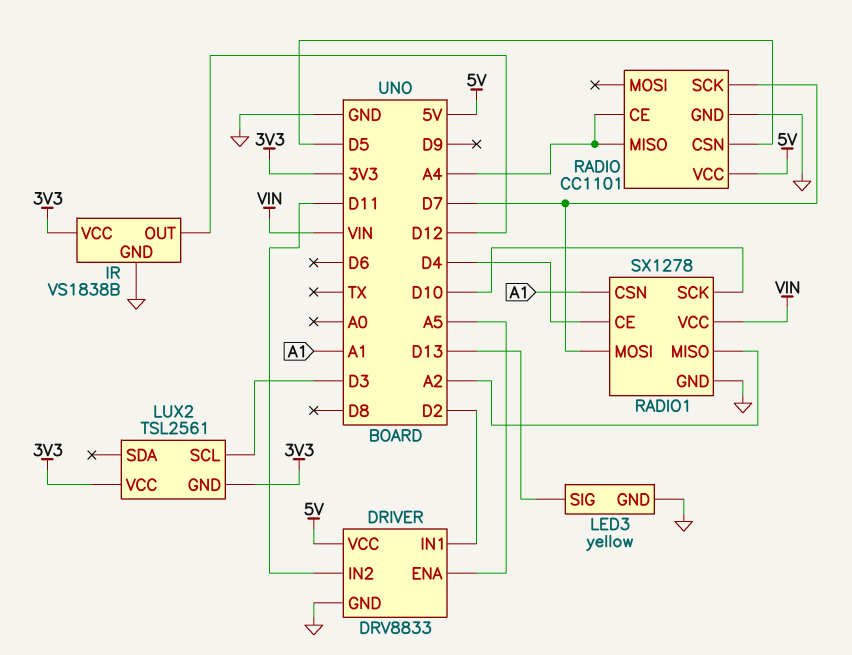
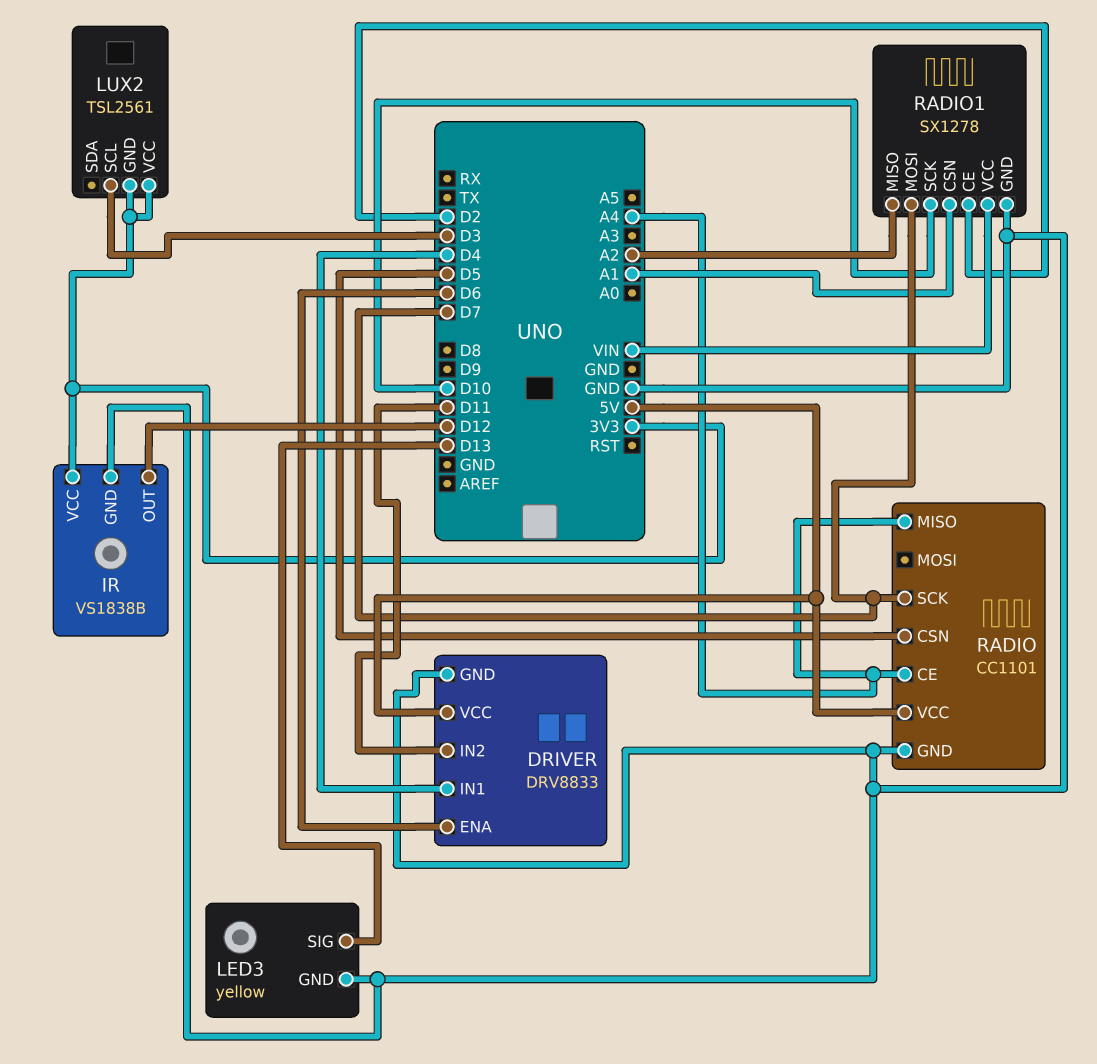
DRIVER pin ENA: A5 -> D6
DRIVER pin IN1: D2 -> D4
RADIO1 pin CE: D4 -> D2

